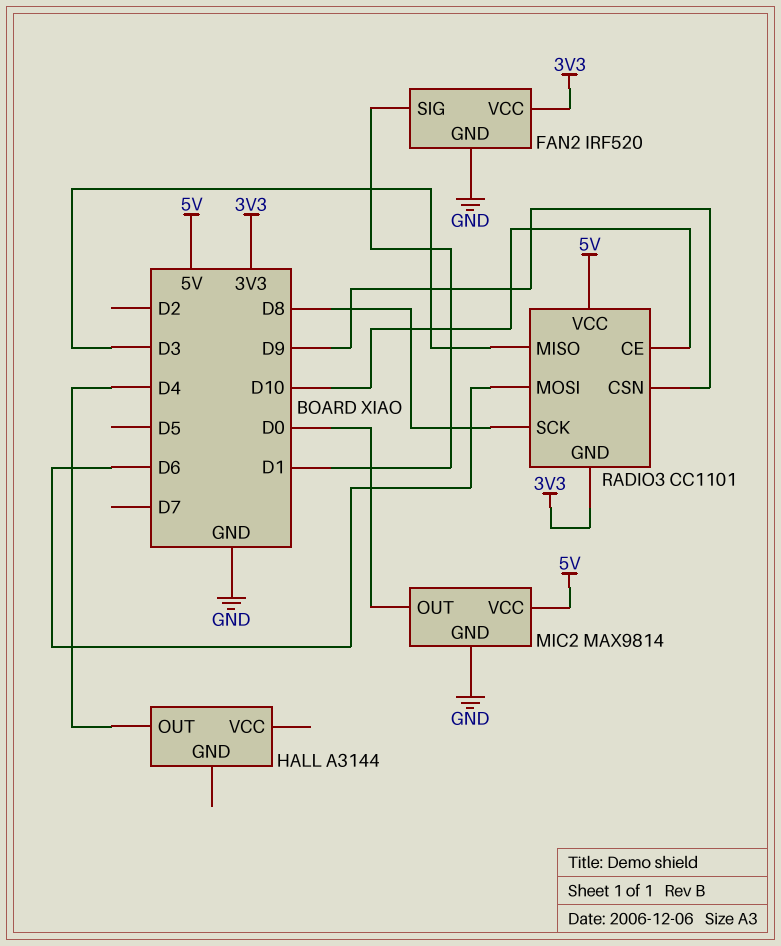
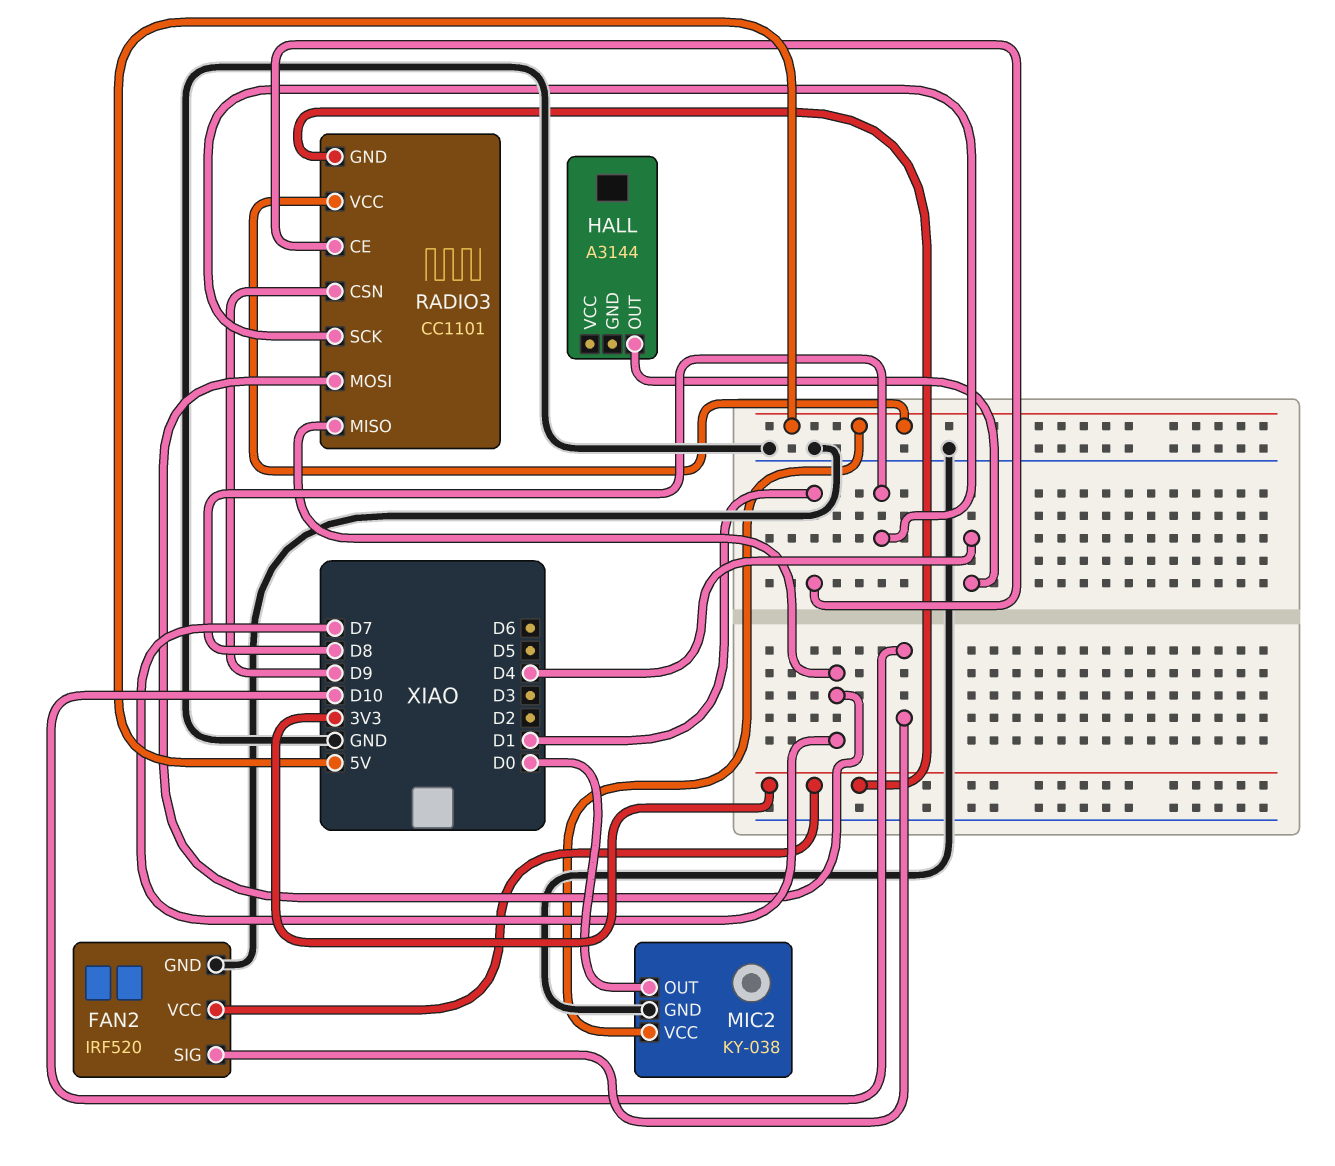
FAN2 pin SIG: D1 -> D10
MIC2: MAX9814 -> KY-038
RADIO3 pin CE: D10 -> D1
RADIO3 pin MISO: D3 -> D7
RADIO3 pin MOSI: D6 -> D7

